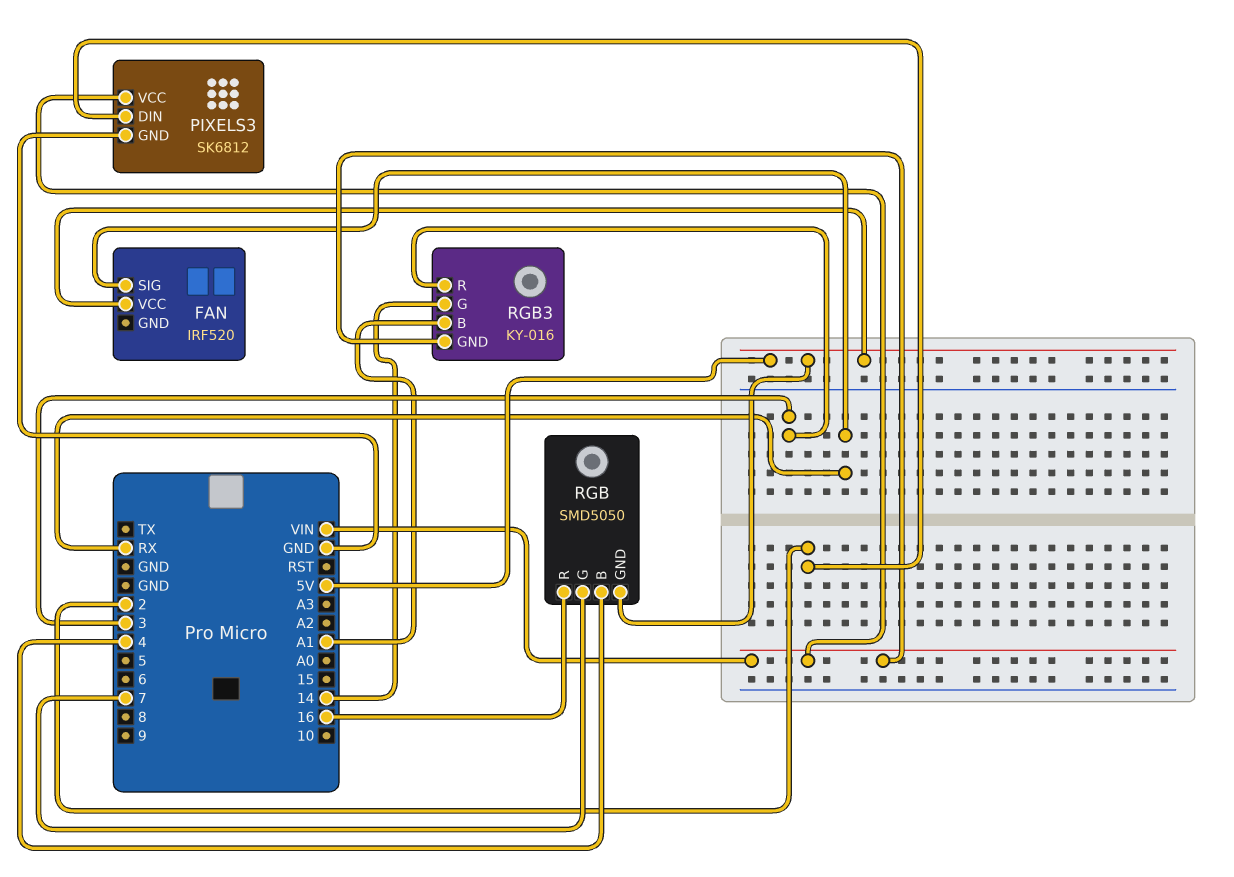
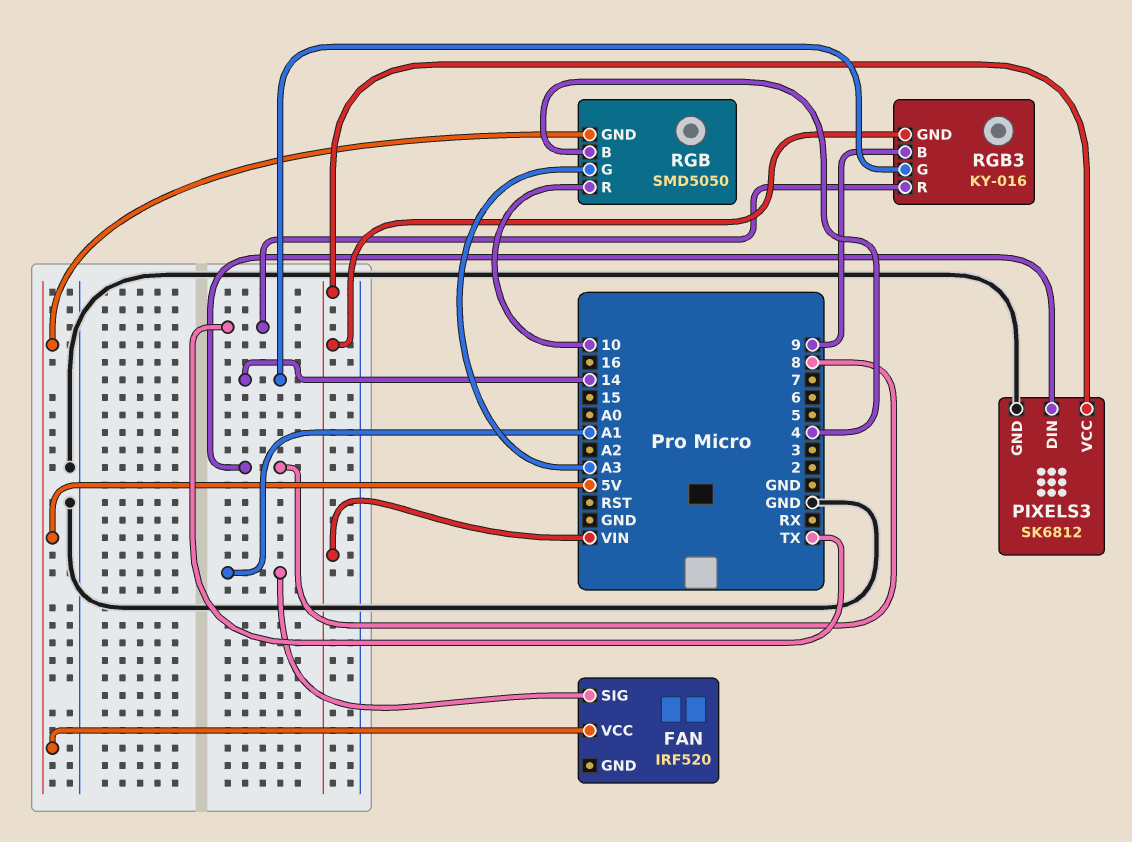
FAN pin SIG: RX -> A1
PIXELS3 pin DIN: 2 -> 8
RGB pin G: 7 -> A3
RGB pin R: 16 -> 10
RGB3 pin B: A1 -> 9
RGB3 pin R: 3 -> TX

